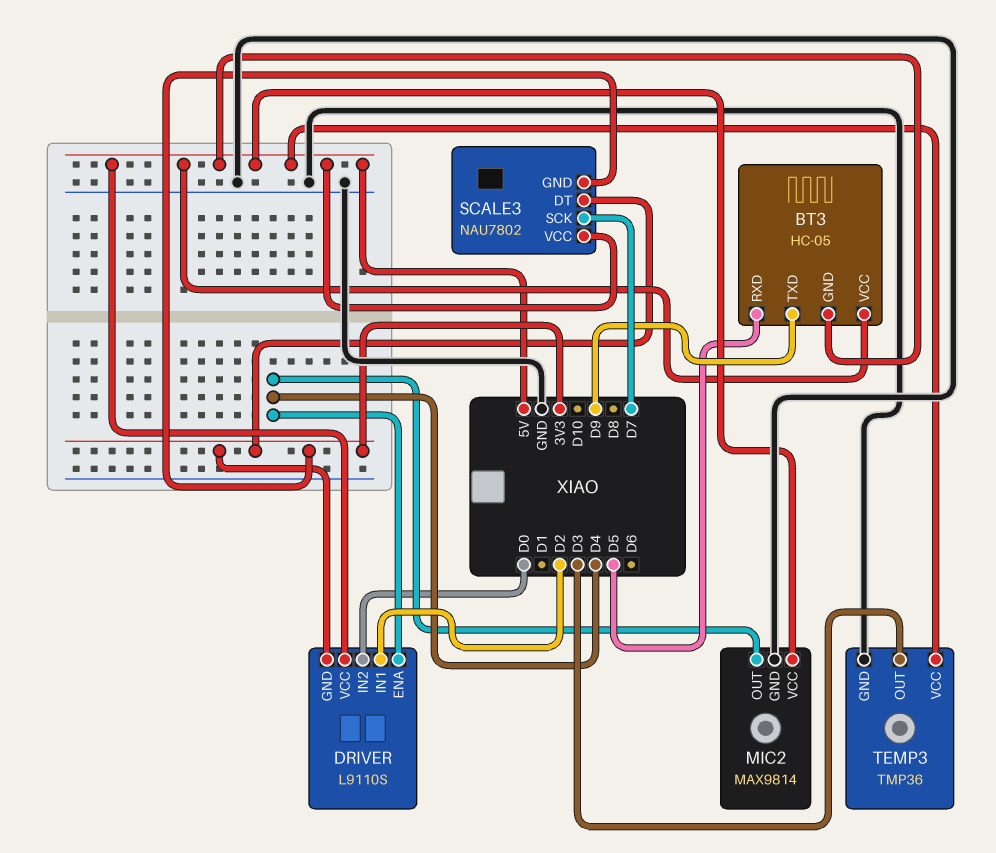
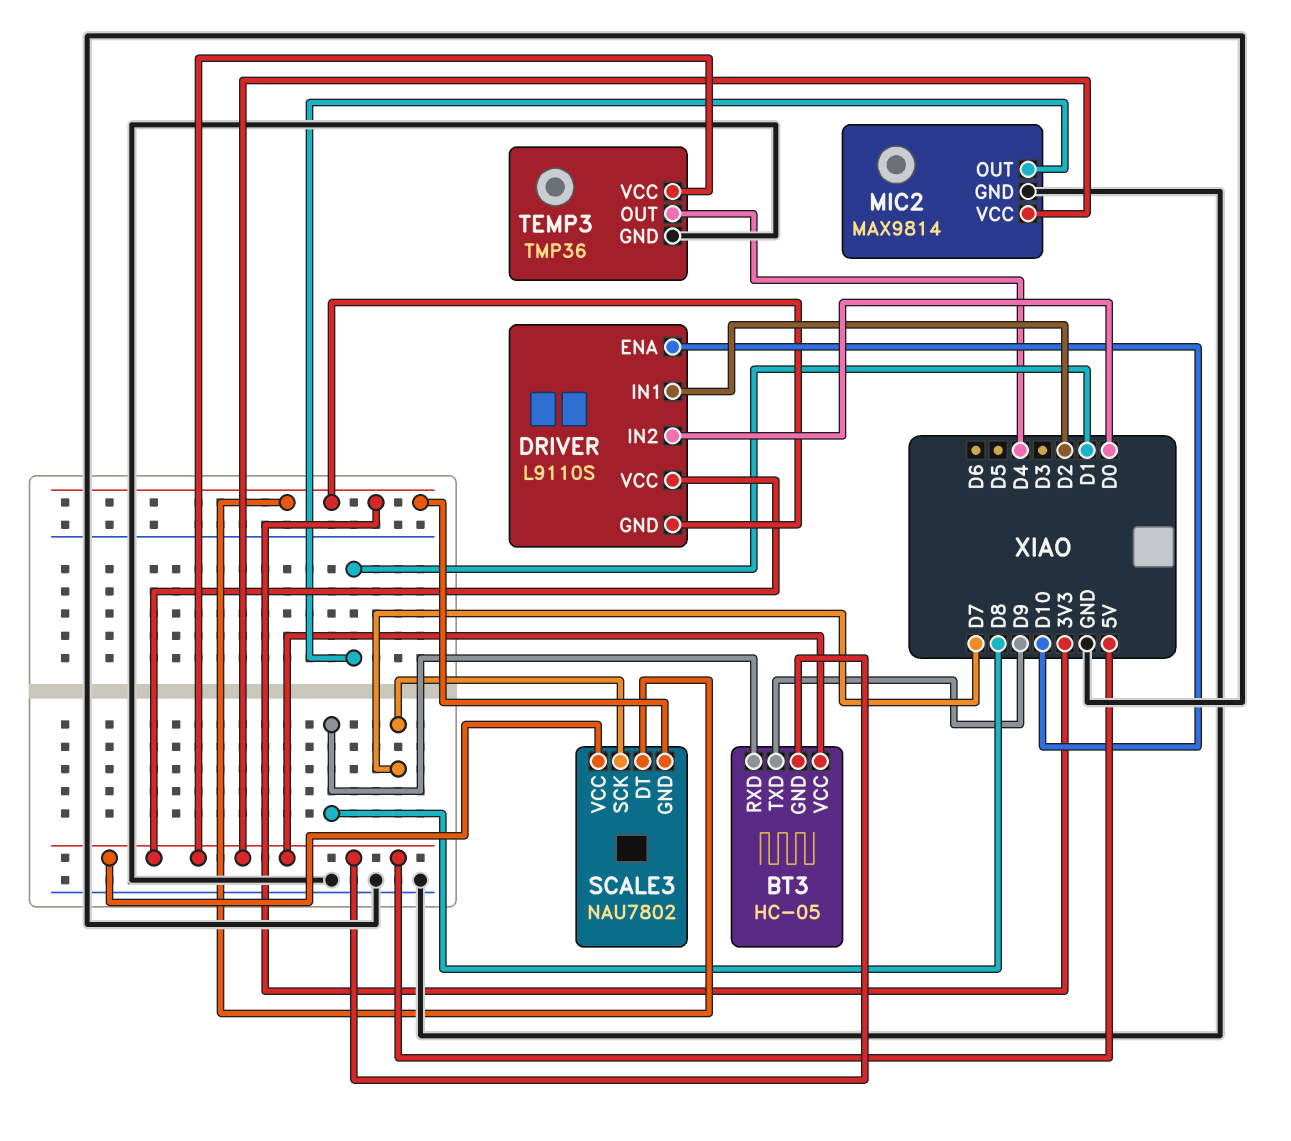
BT3 pin RXD: D5 -> D8
DRIVER pin ENA: D4 -> D10
MIC2 pin OUT: D4 -> D1
TEMP3 pin OUT: D3 -> D4

